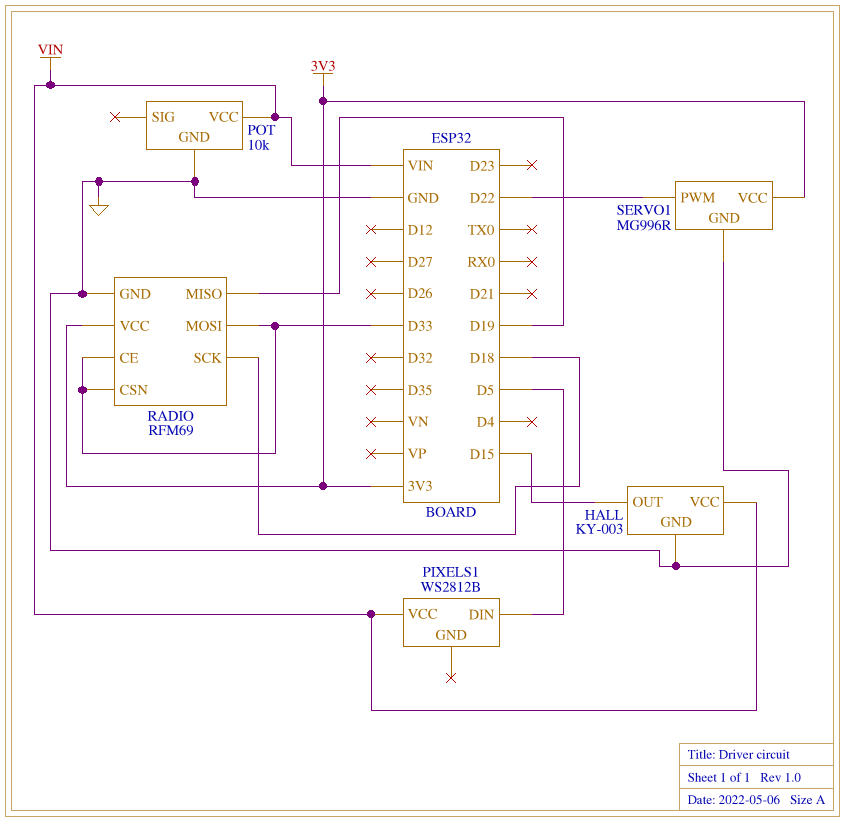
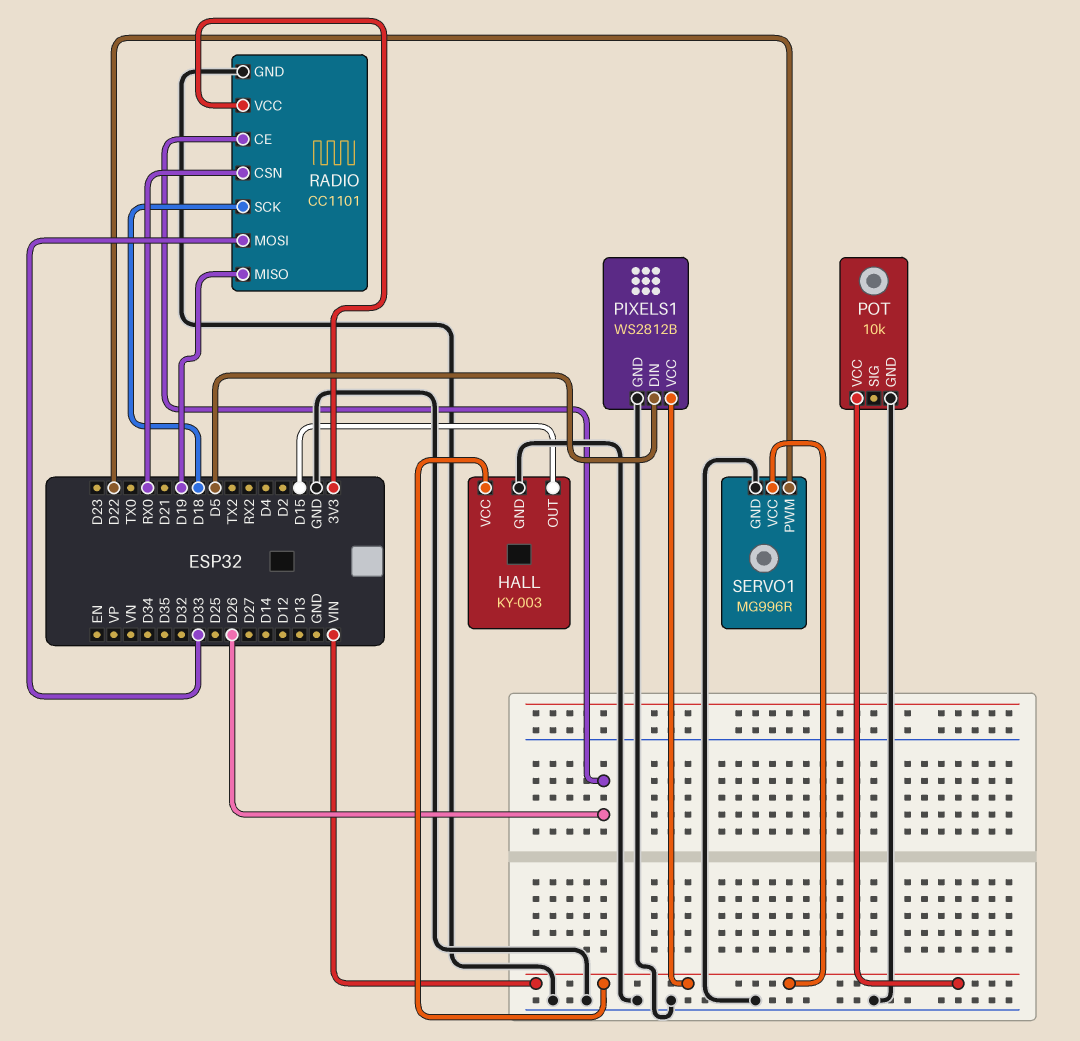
PIXELS1 pin GND: none -> GND
RADIO: RFM69 -> CC1101
RADIO pin CE: D33 -> D26
RADIO pin CSN: D33 -> RX0
SERVO1 pin VCC: 3V3 -> VIN

